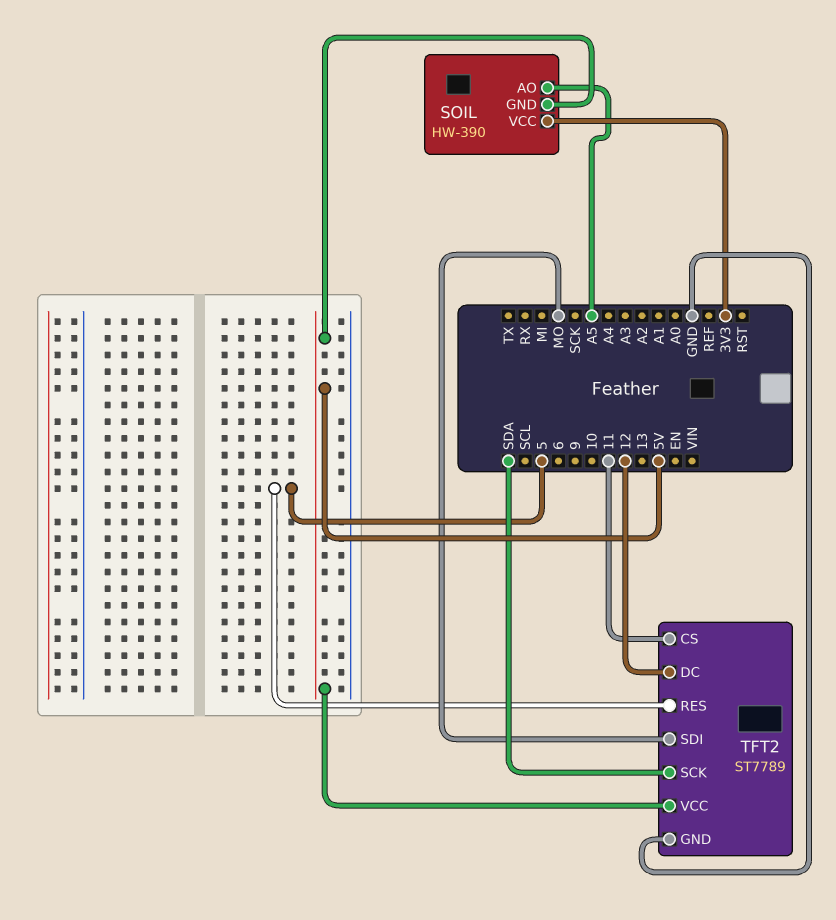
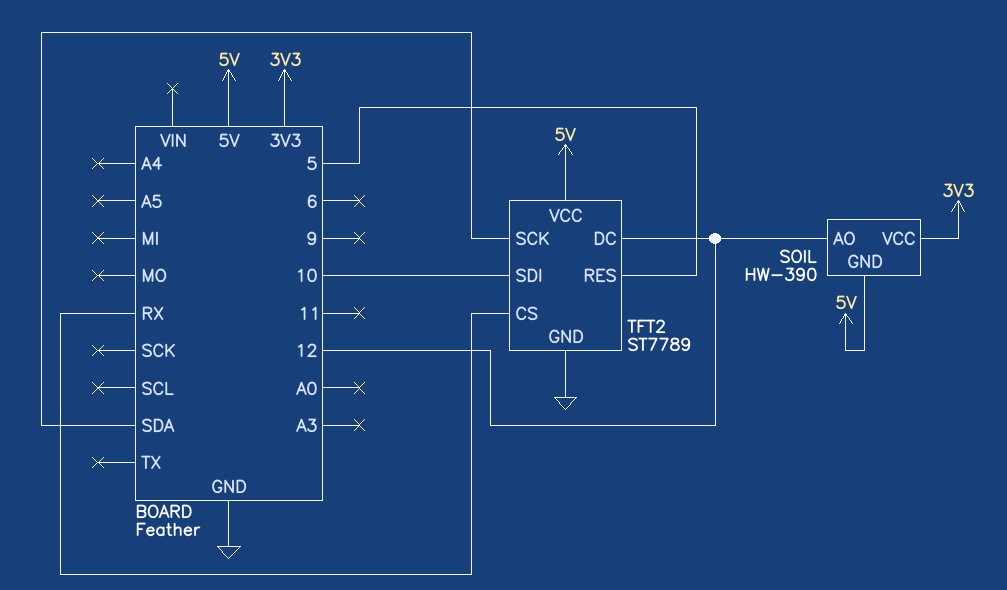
SOIL pin AO: A5 -> 12
TFT2 pin CS: 11 -> RX
TFT2 pin SDI: MO -> 10

